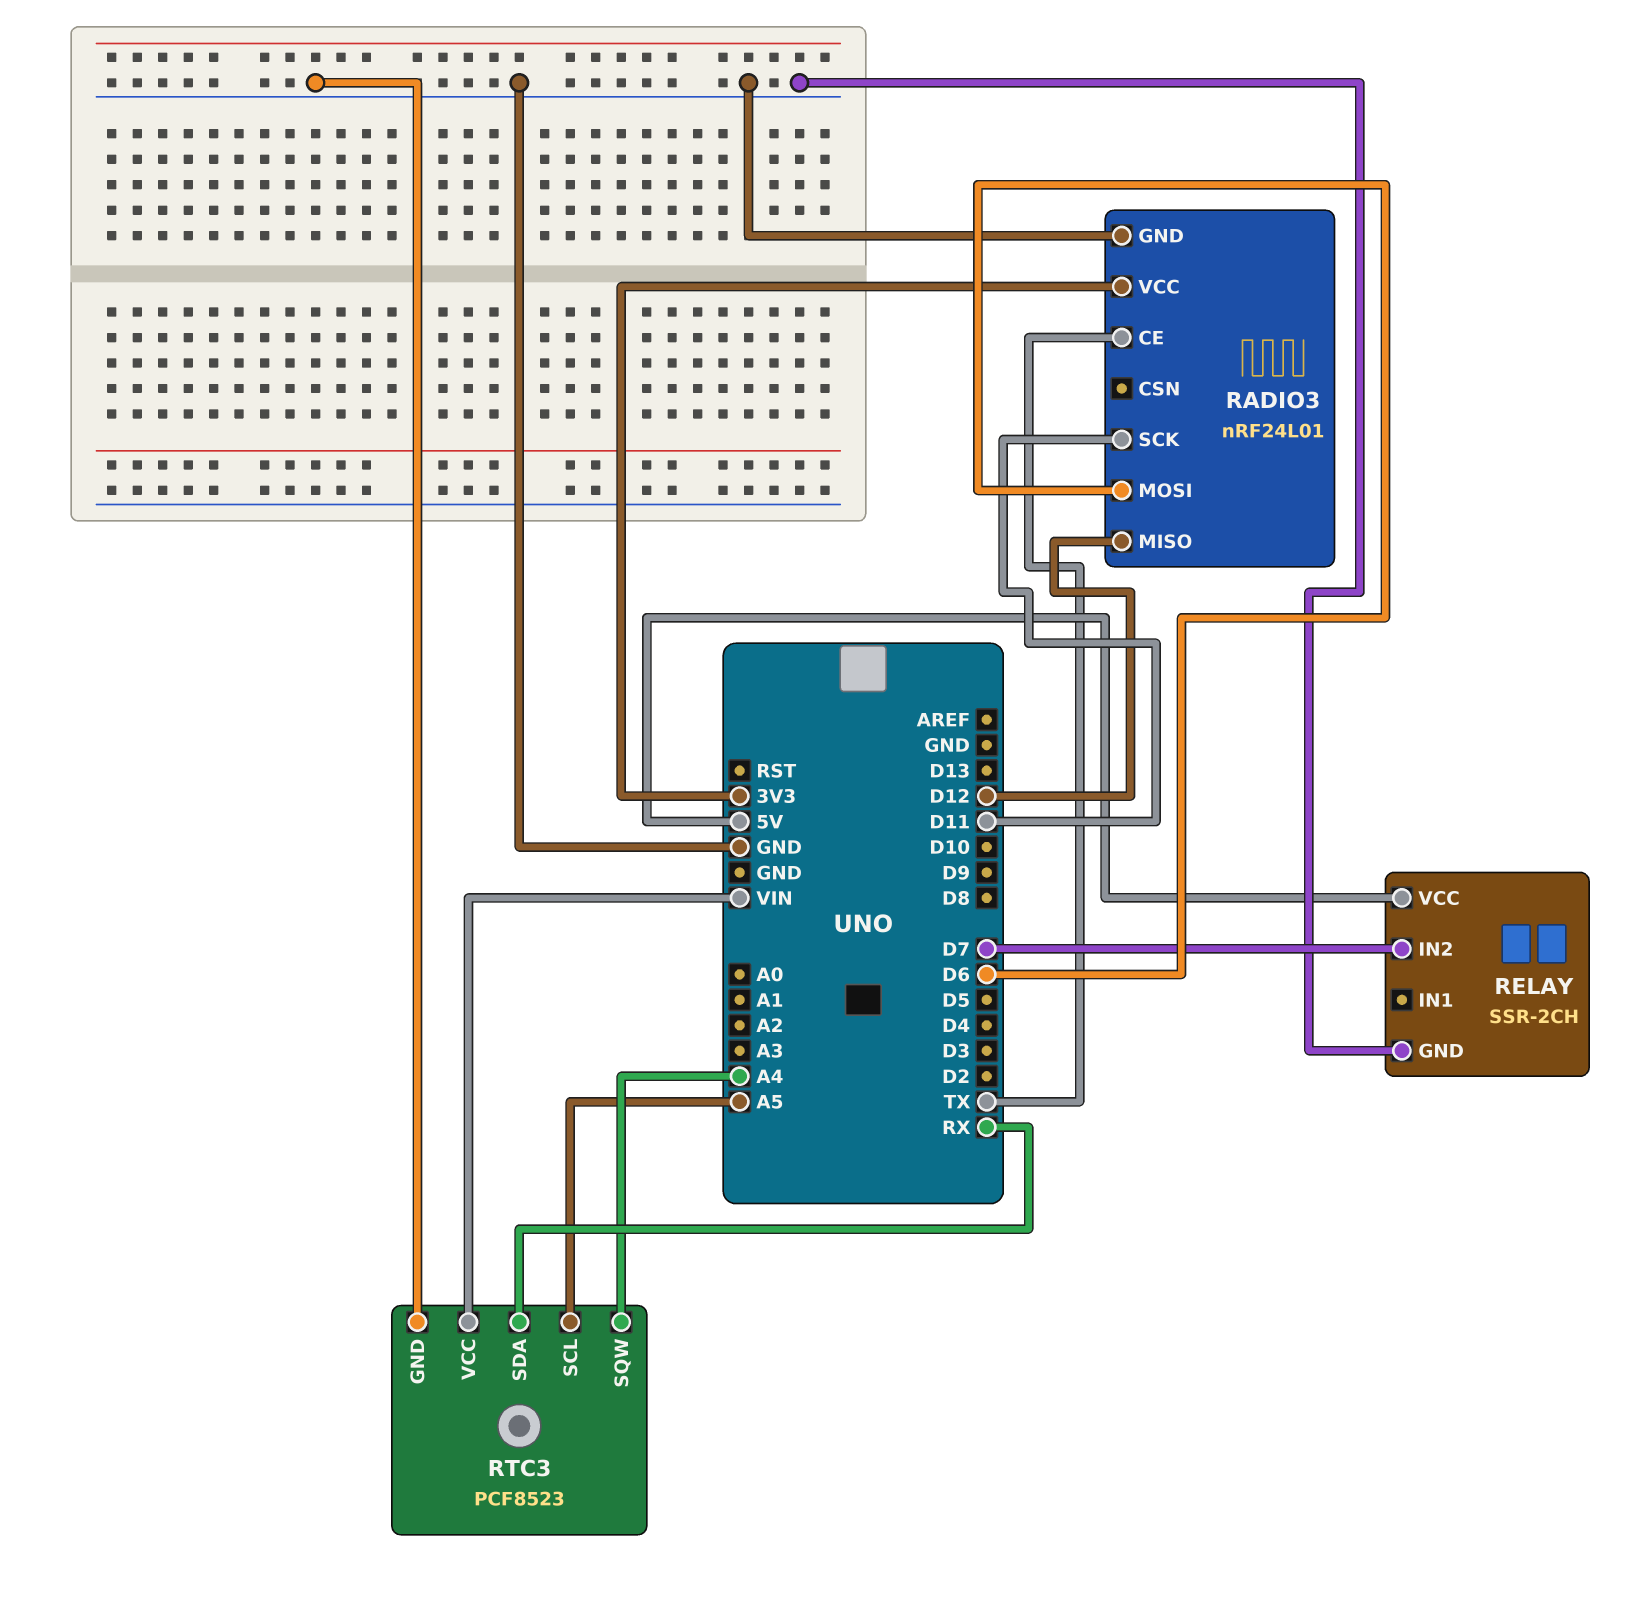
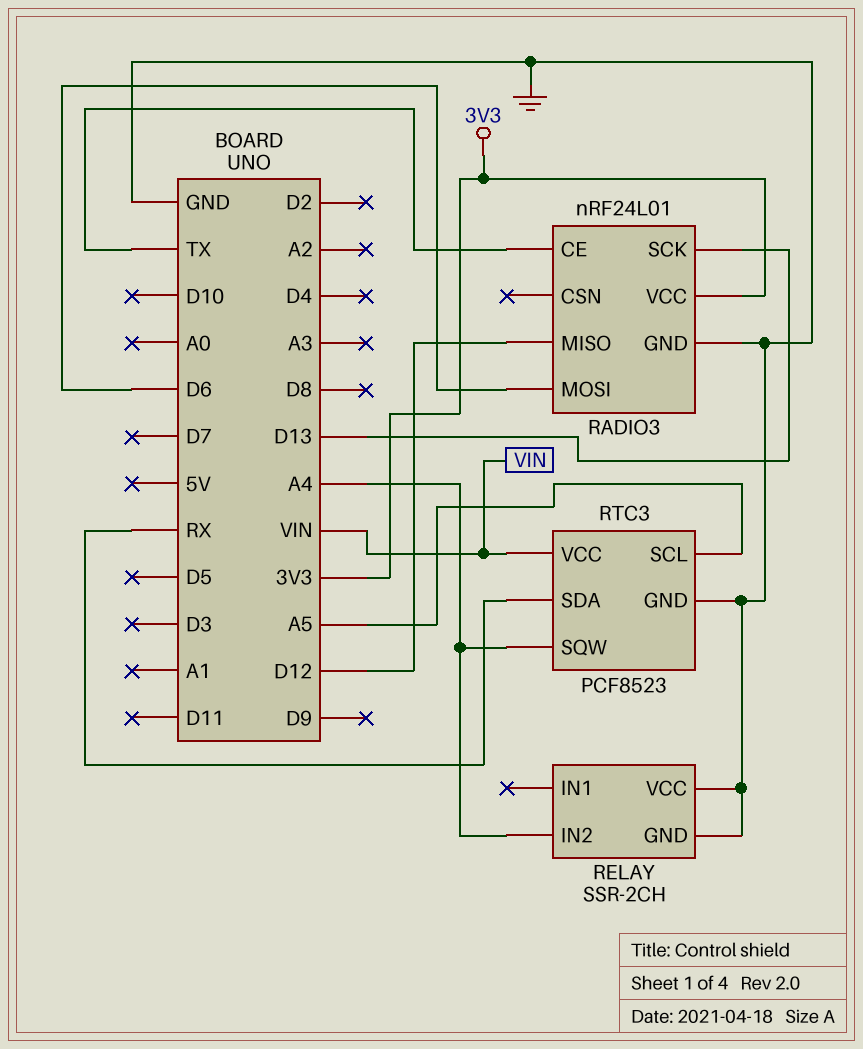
RADIO3 pin SCK: D11 -> D13
RELAY pin IN2: D7 -> A4
RELAY pin VCC: 5V -> GND

